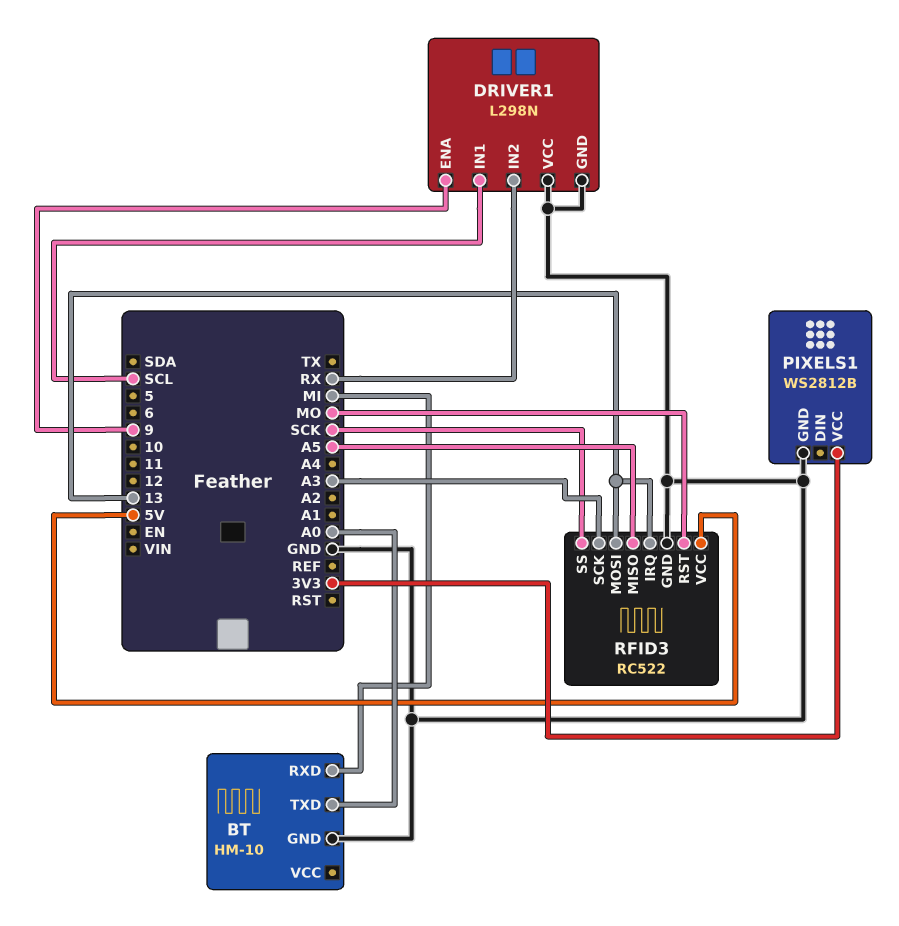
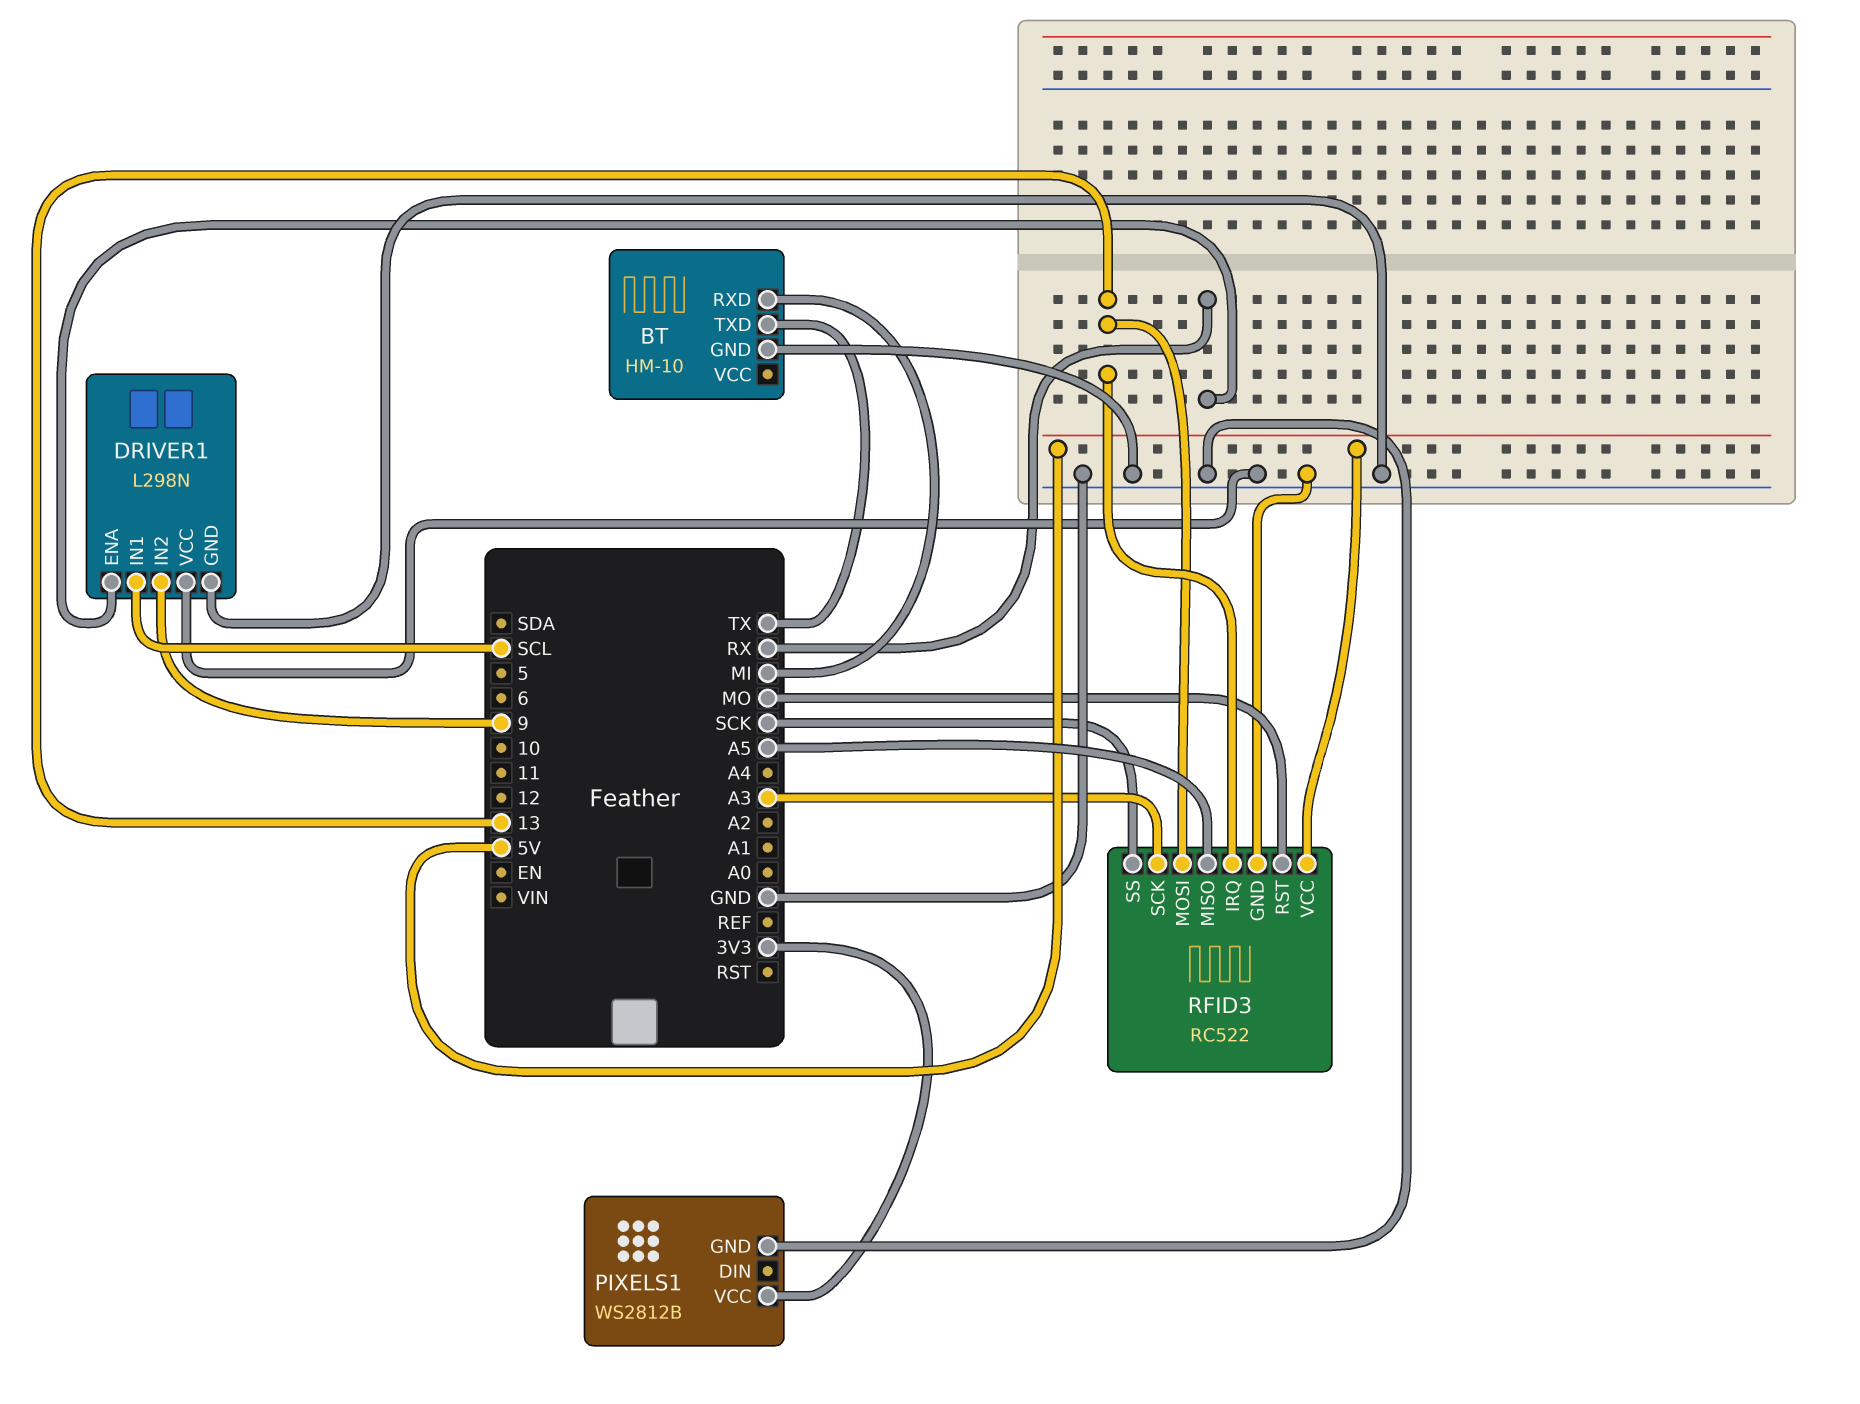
BT pin TXD: A0 -> TX
DRIVER1 pin ENA: 9 -> RX
DRIVER1 pin IN2: RX -> 9

